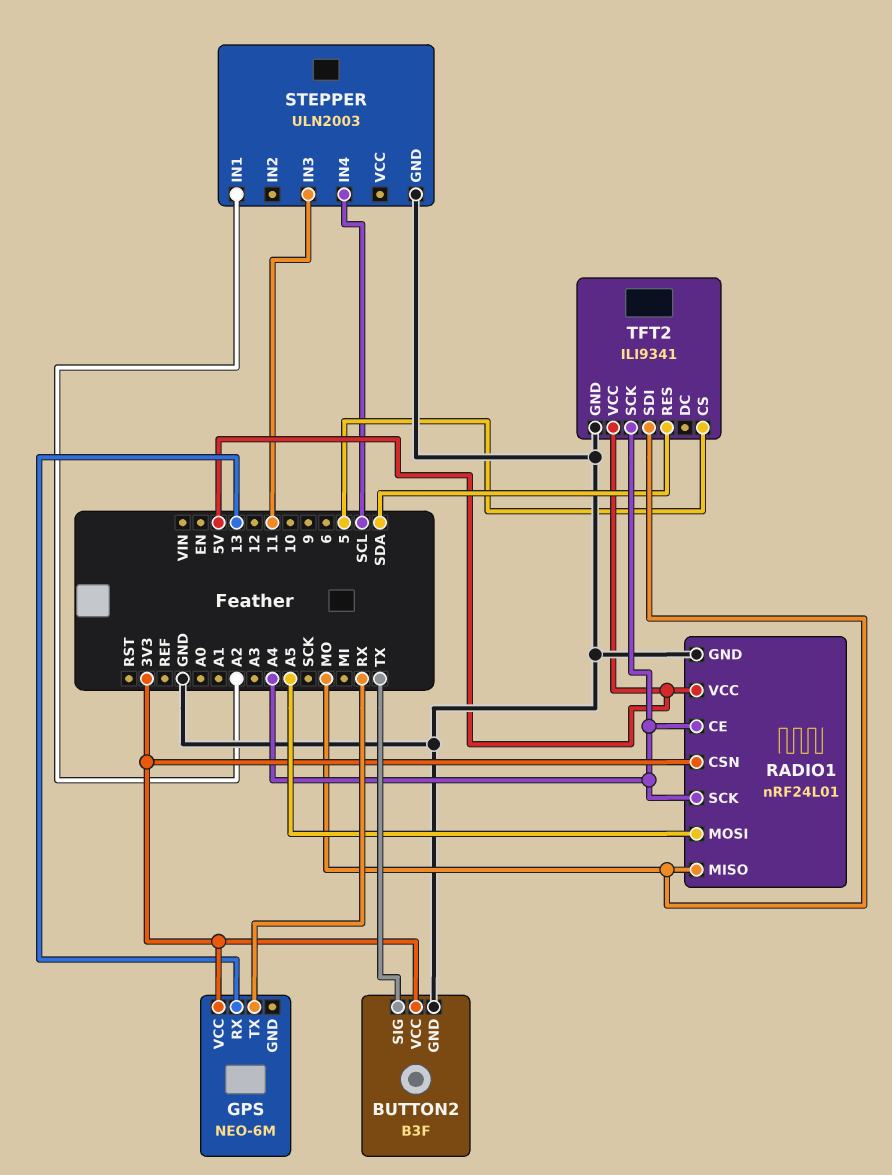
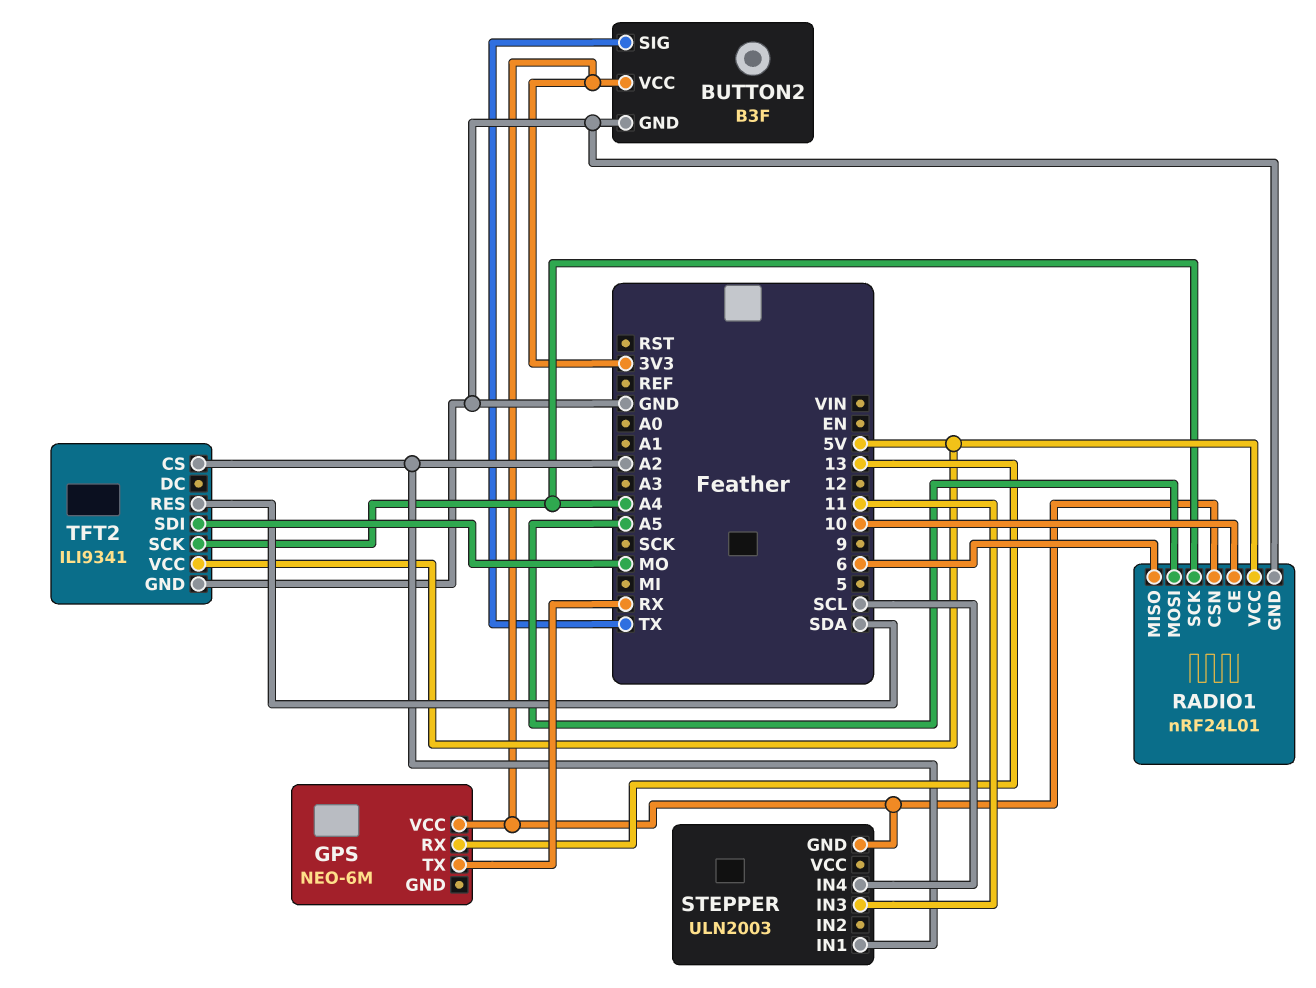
RADIO1 pin CE: A4 -> 10
RADIO1 pin MISO: MO -> 6
STEPPER pin GND: GND -> 3V3
TFT2 pin CS: 5 -> A2

